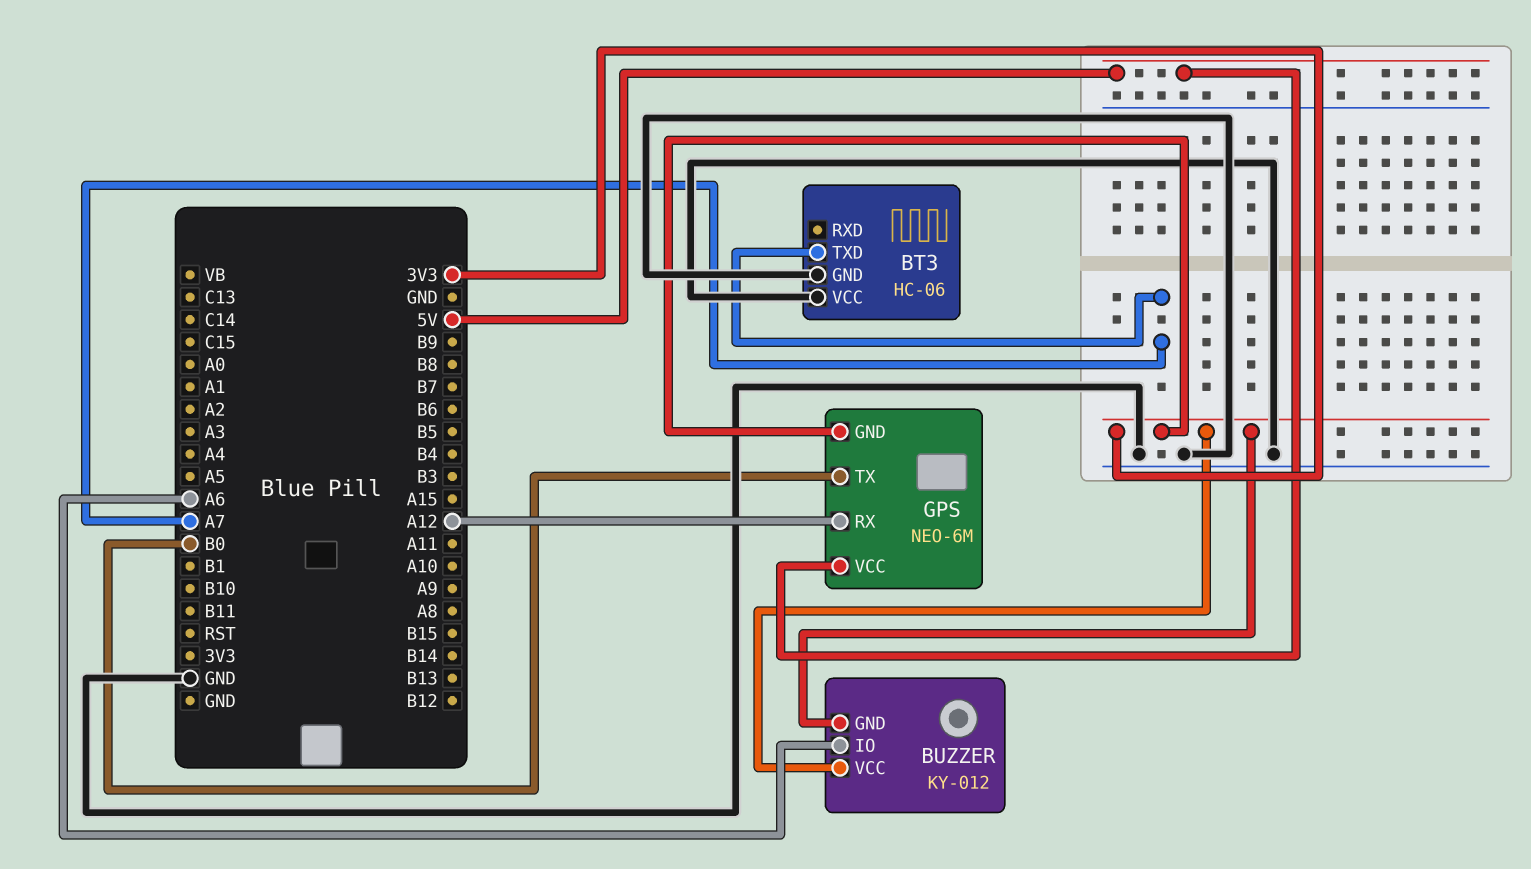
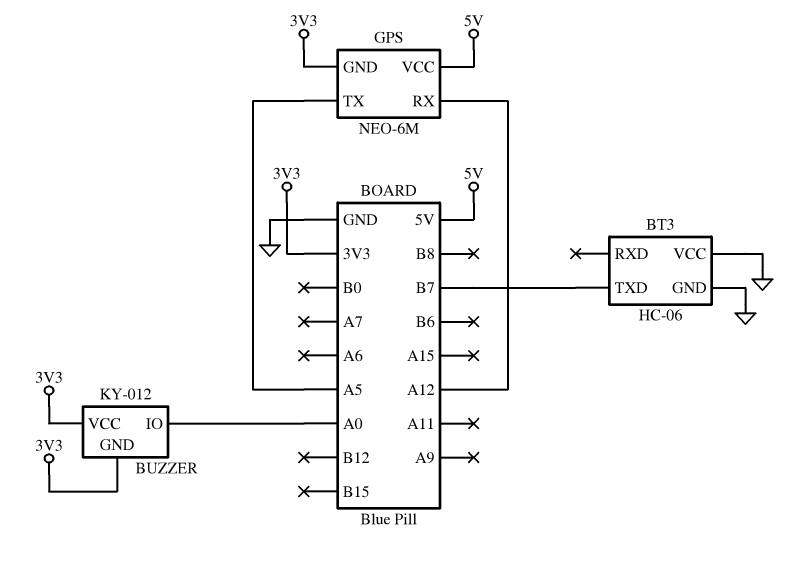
BT3 pin TXD: A7 -> B7
BUZZER pin IO: A6 -> A0
GPS pin TX: B0 -> A5

